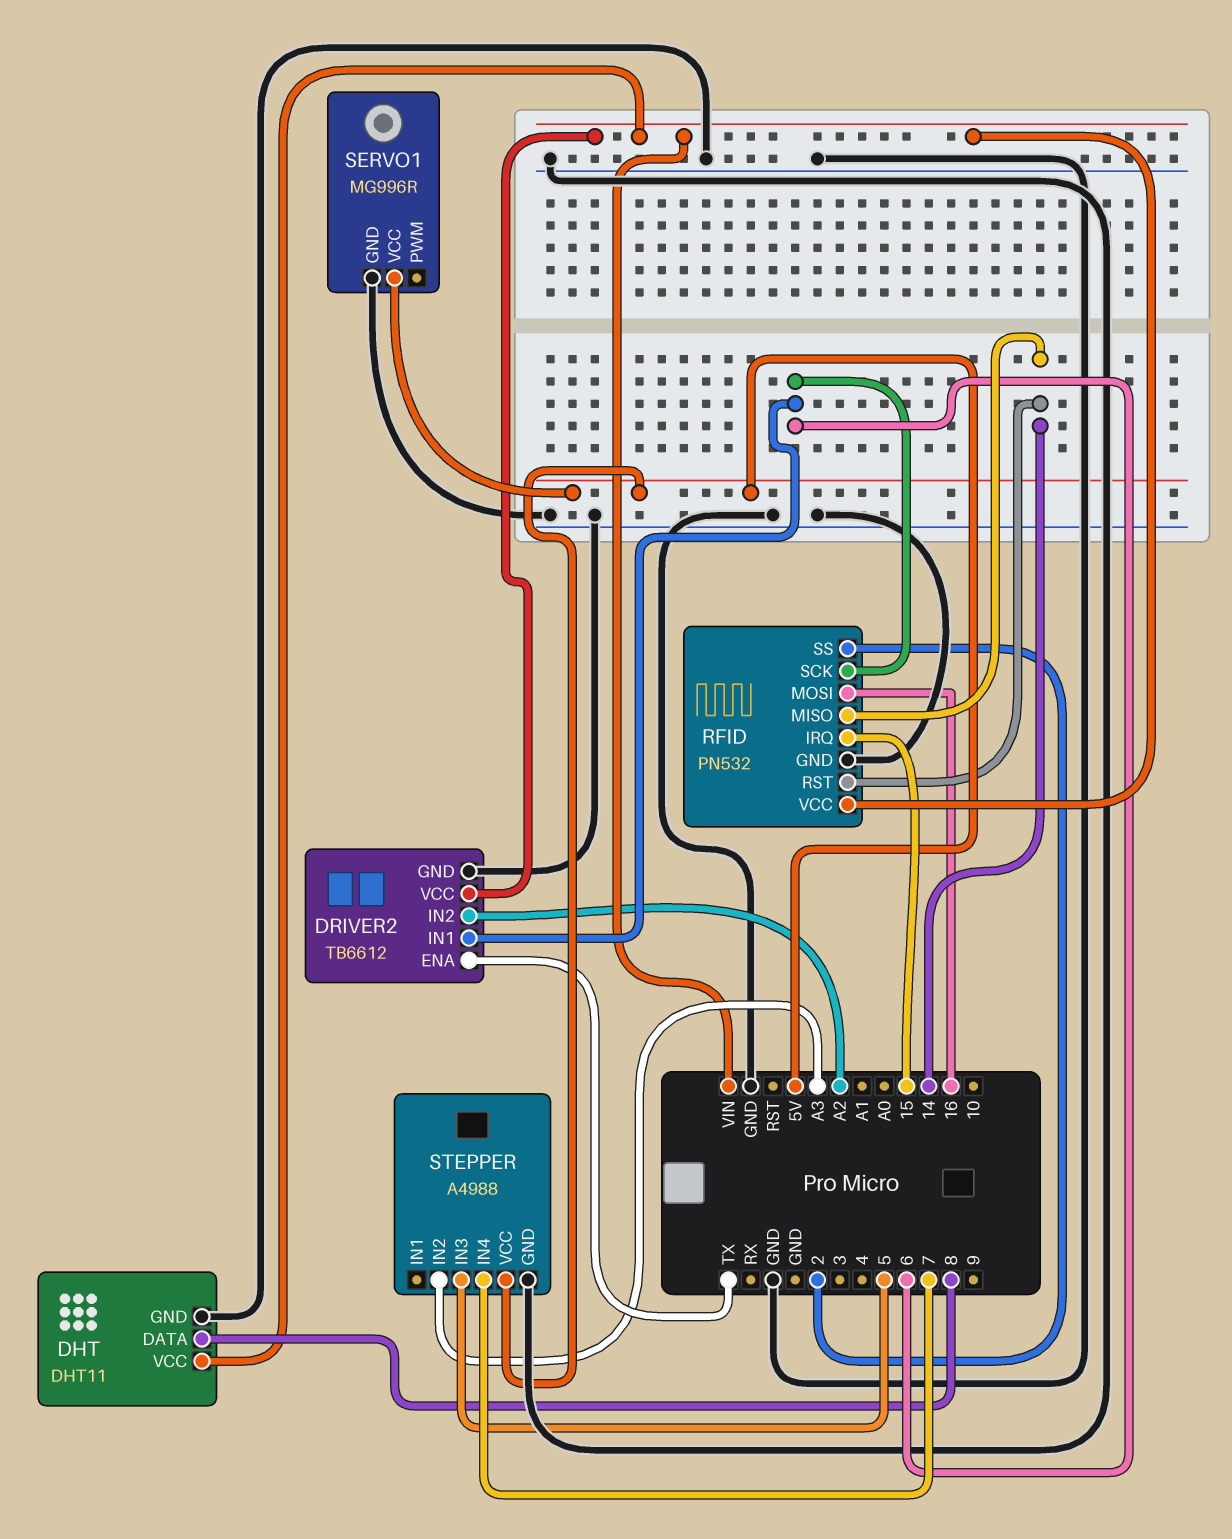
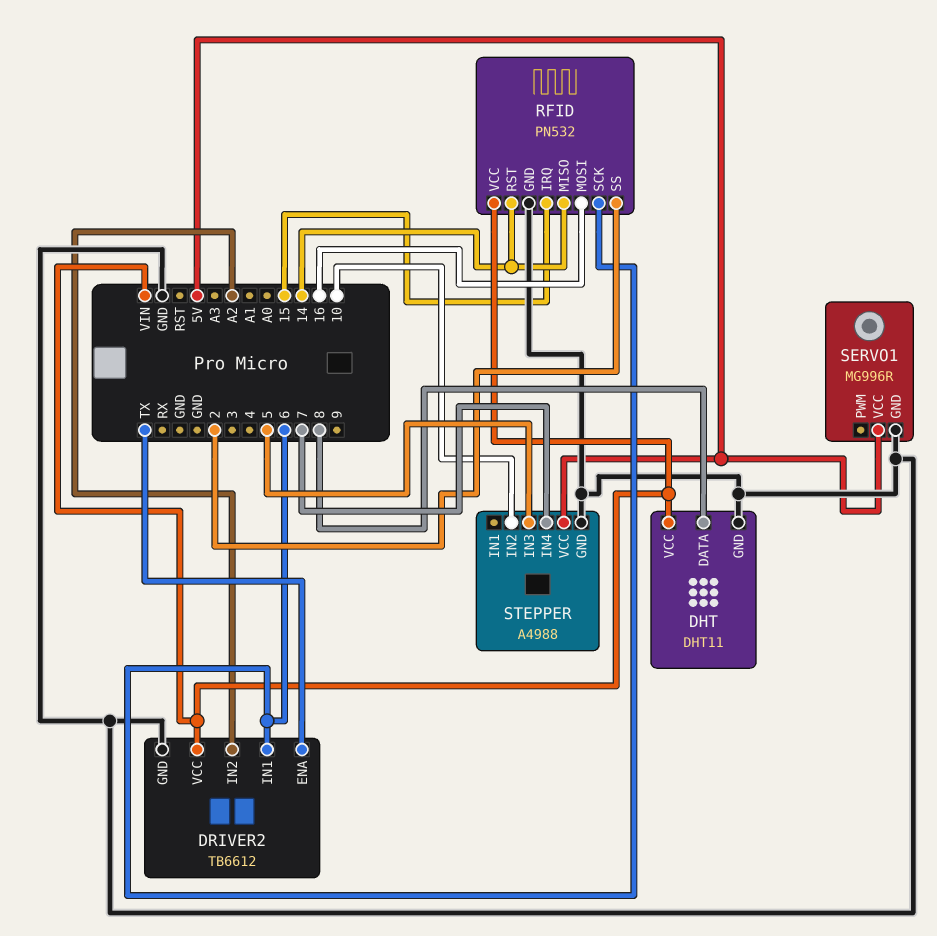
STEPPER pin IN2: A3 -> 10

